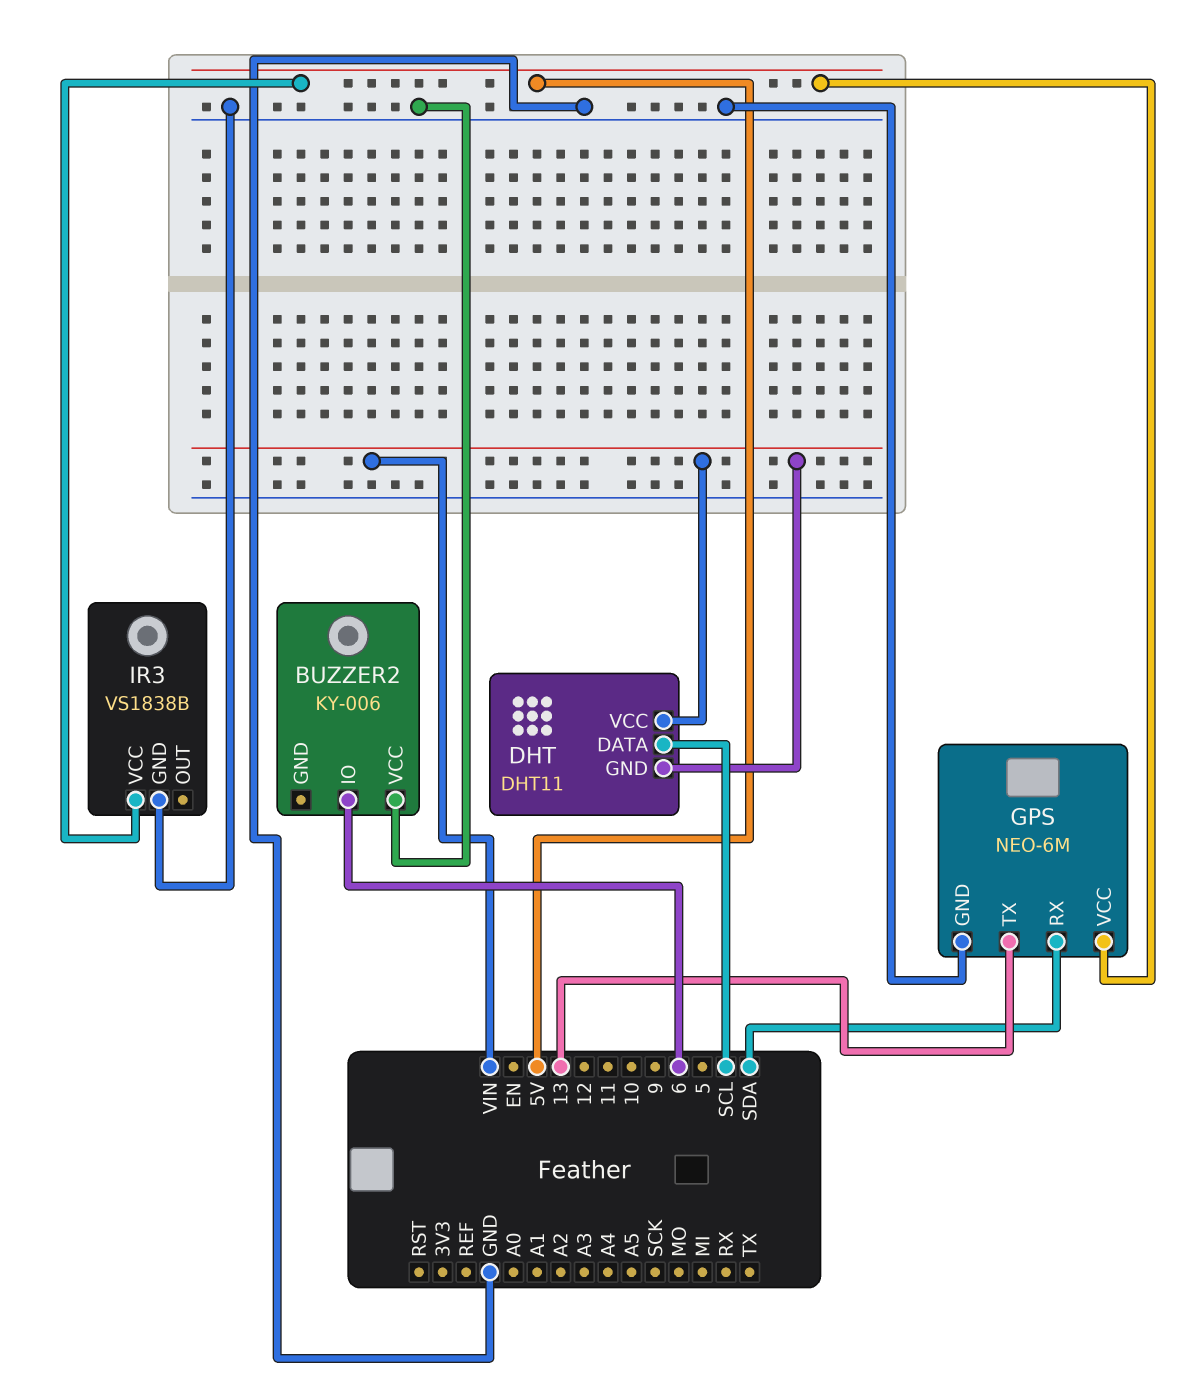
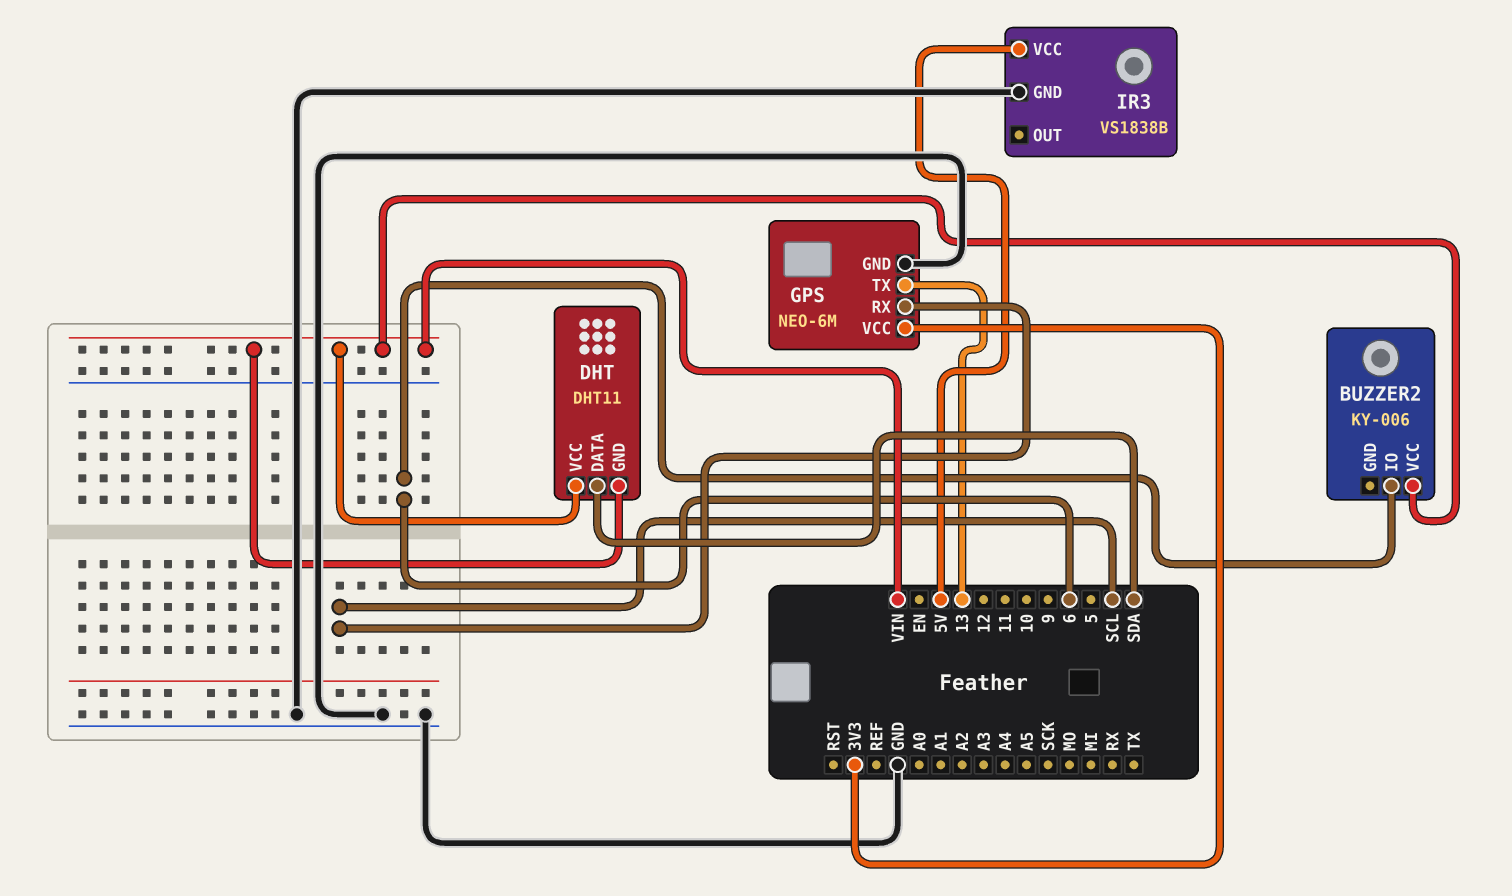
BUZZER2 pin VCC: GND -> VIN
DHT pin DATA: SCL -> SDA
GPS pin RX: SDA -> SCL
GPS pin VCC: 5V -> 3V3

